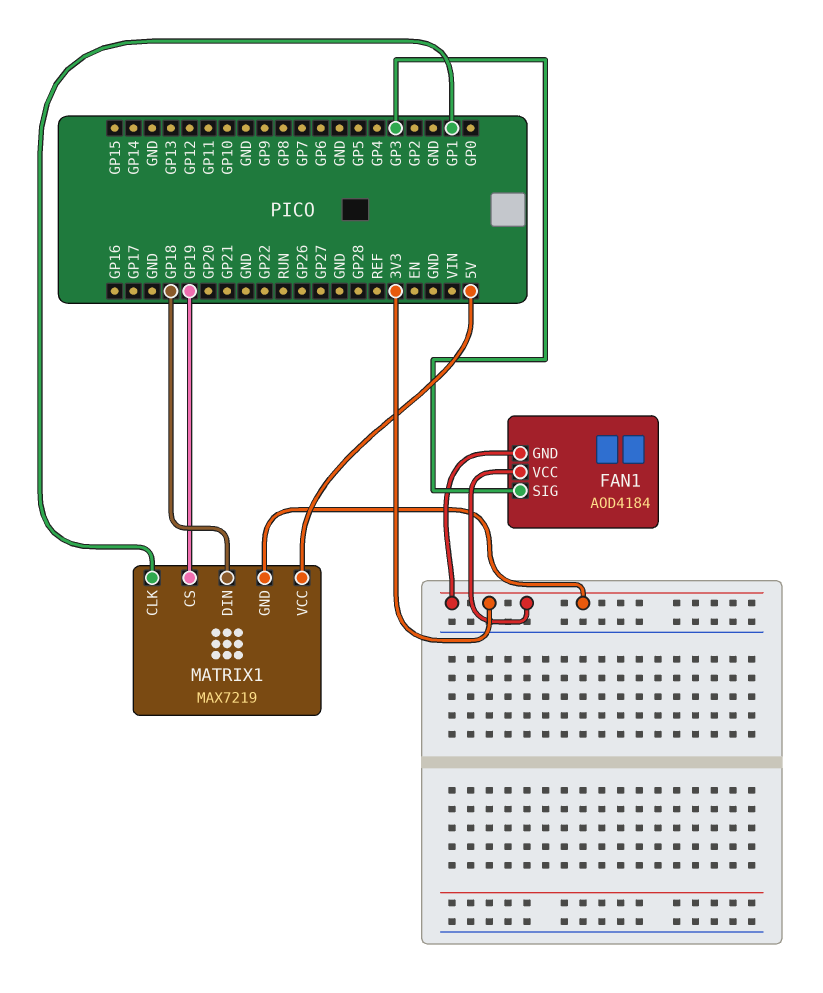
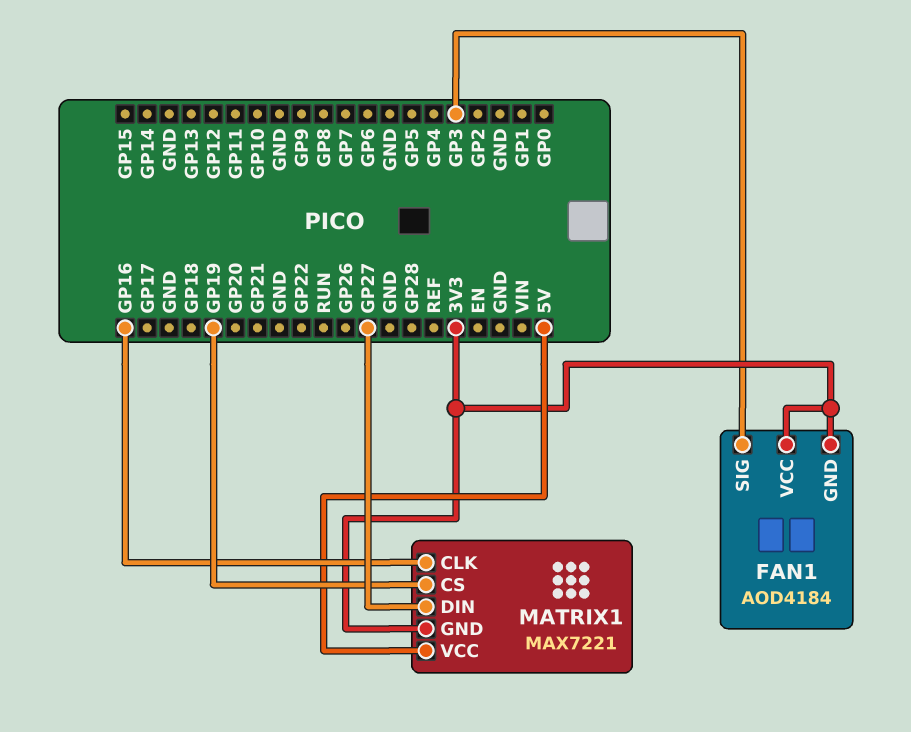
MATRIX1: MAX7219 -> MAX7221
MATRIX1 pin CLK: GP1 -> GP16
MATRIX1 pin DIN: GP18 -> GP27

